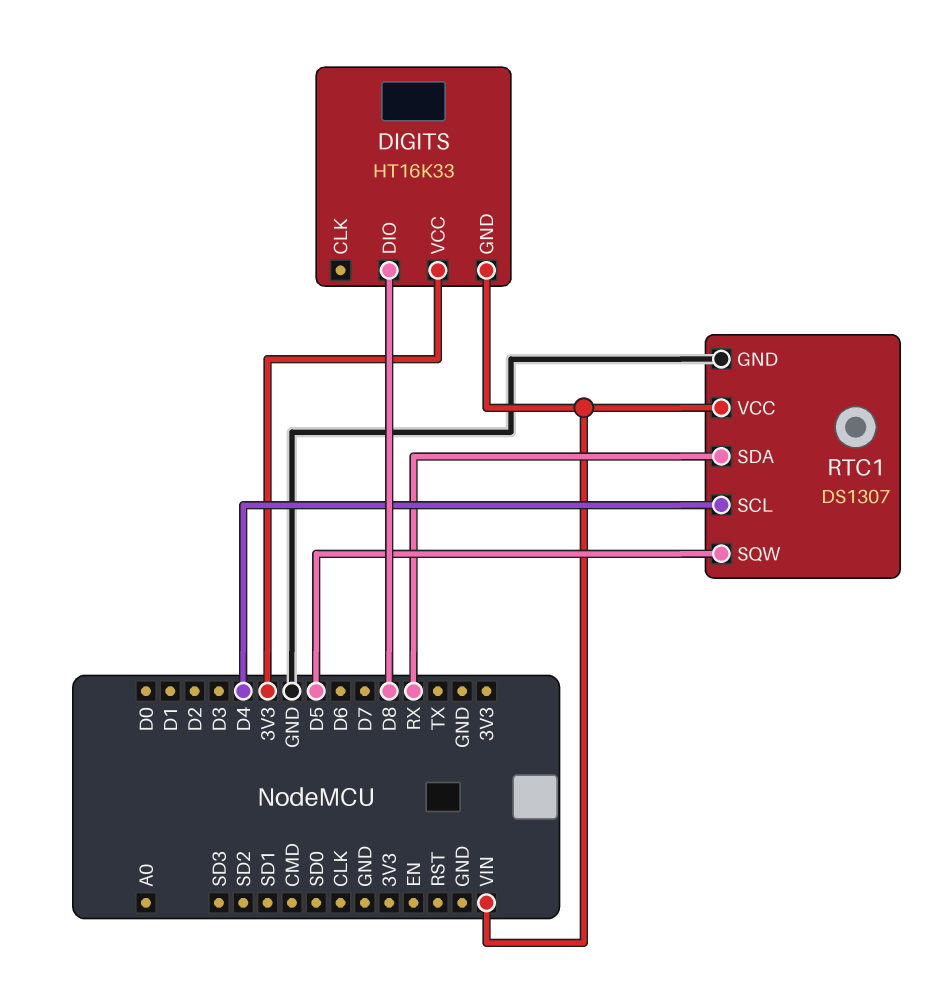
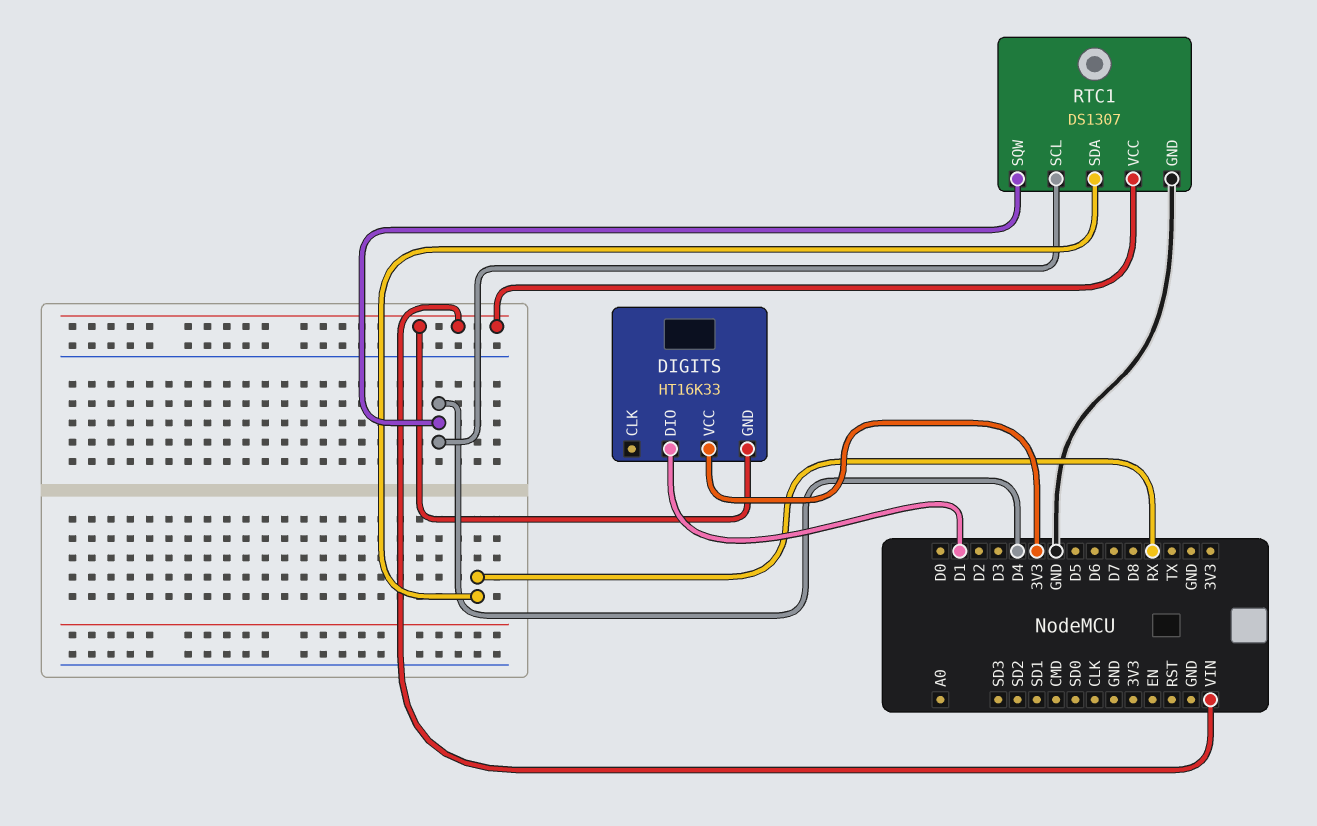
DIGITS pin DIO: D8 -> D1
RTC1 pin SQW: D5 -> D4

